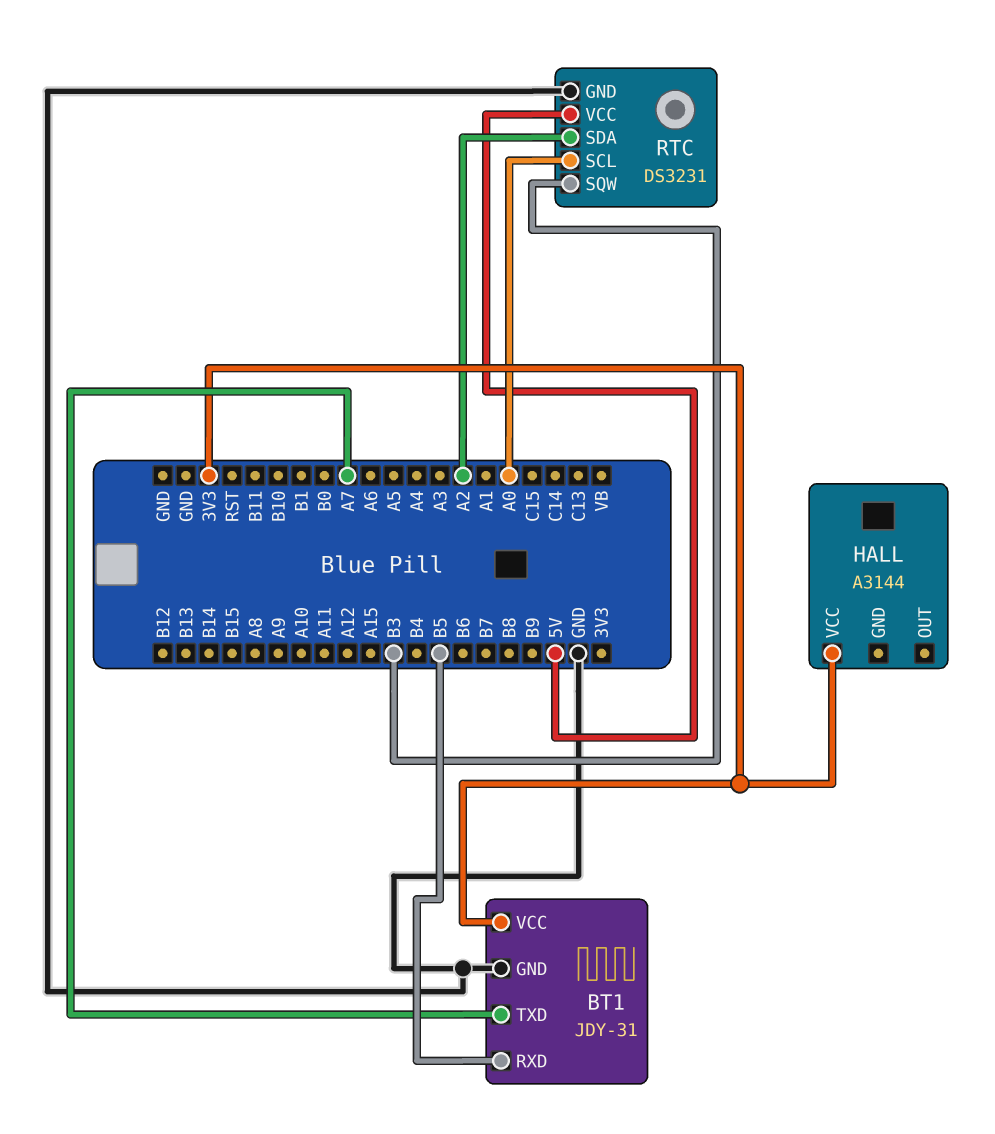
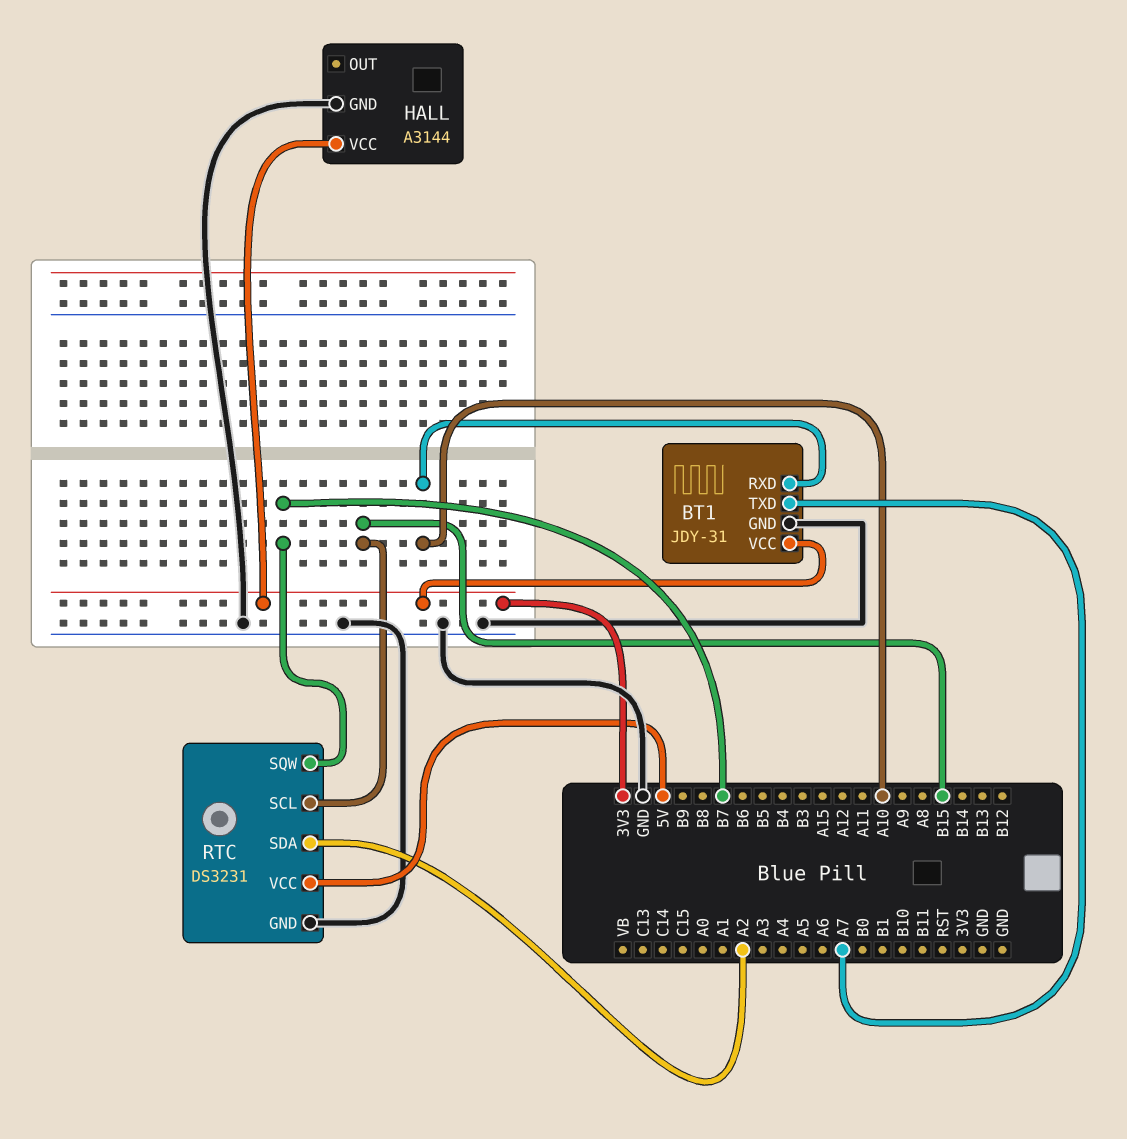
BT1 pin RXD: B5 -> A10
HALL pin GND: none -> GND
RTC pin SCL: A0 -> B15
RTC pin SQW: B3 -> B7

